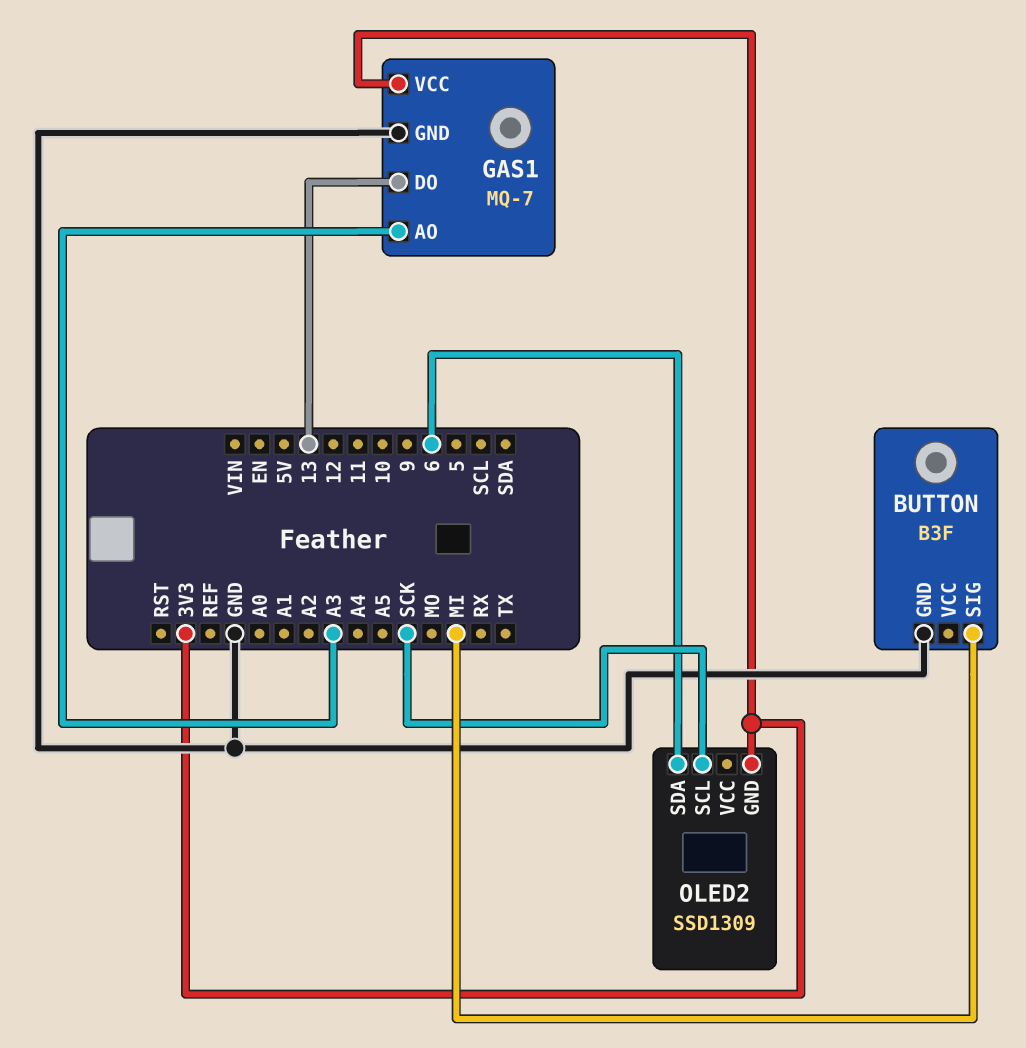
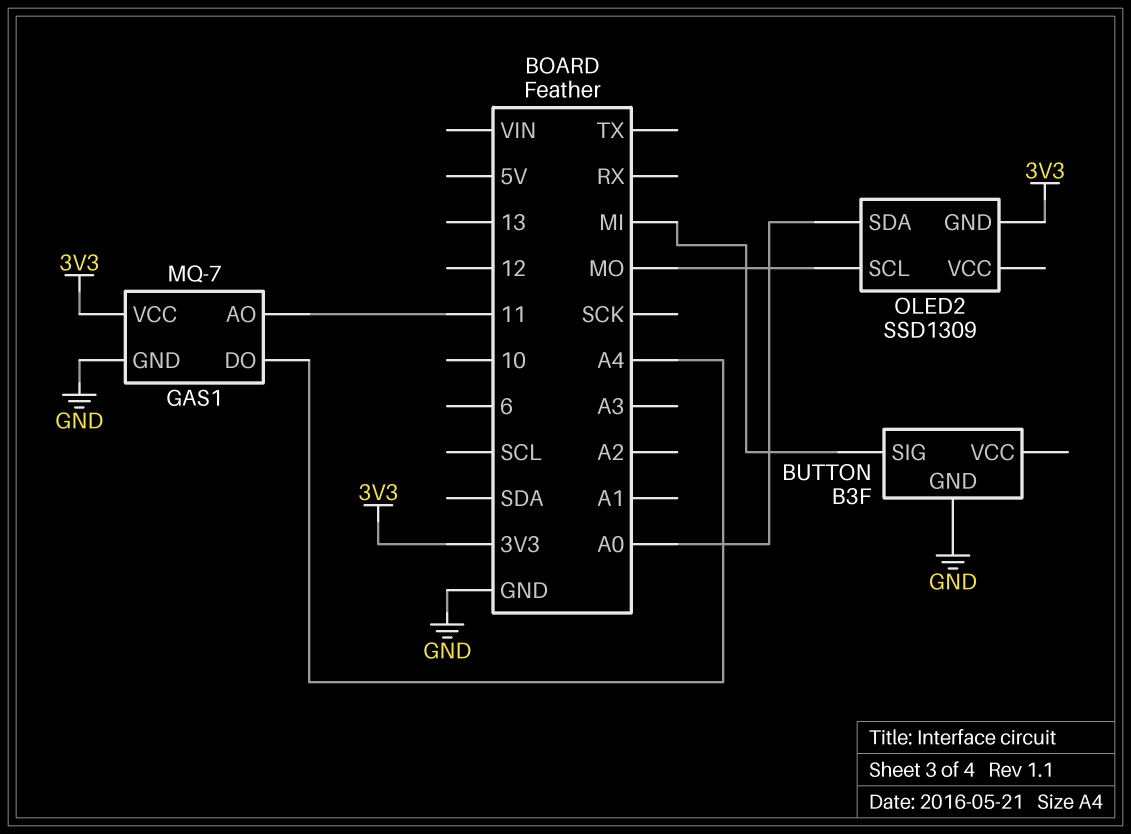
GAS1 pin AO: A3 -> 11
GAS1 pin DO: 13 -> A4
OLED2 pin SCL: SCK -> MO
OLED2 pin SDA: 6 -> A0

